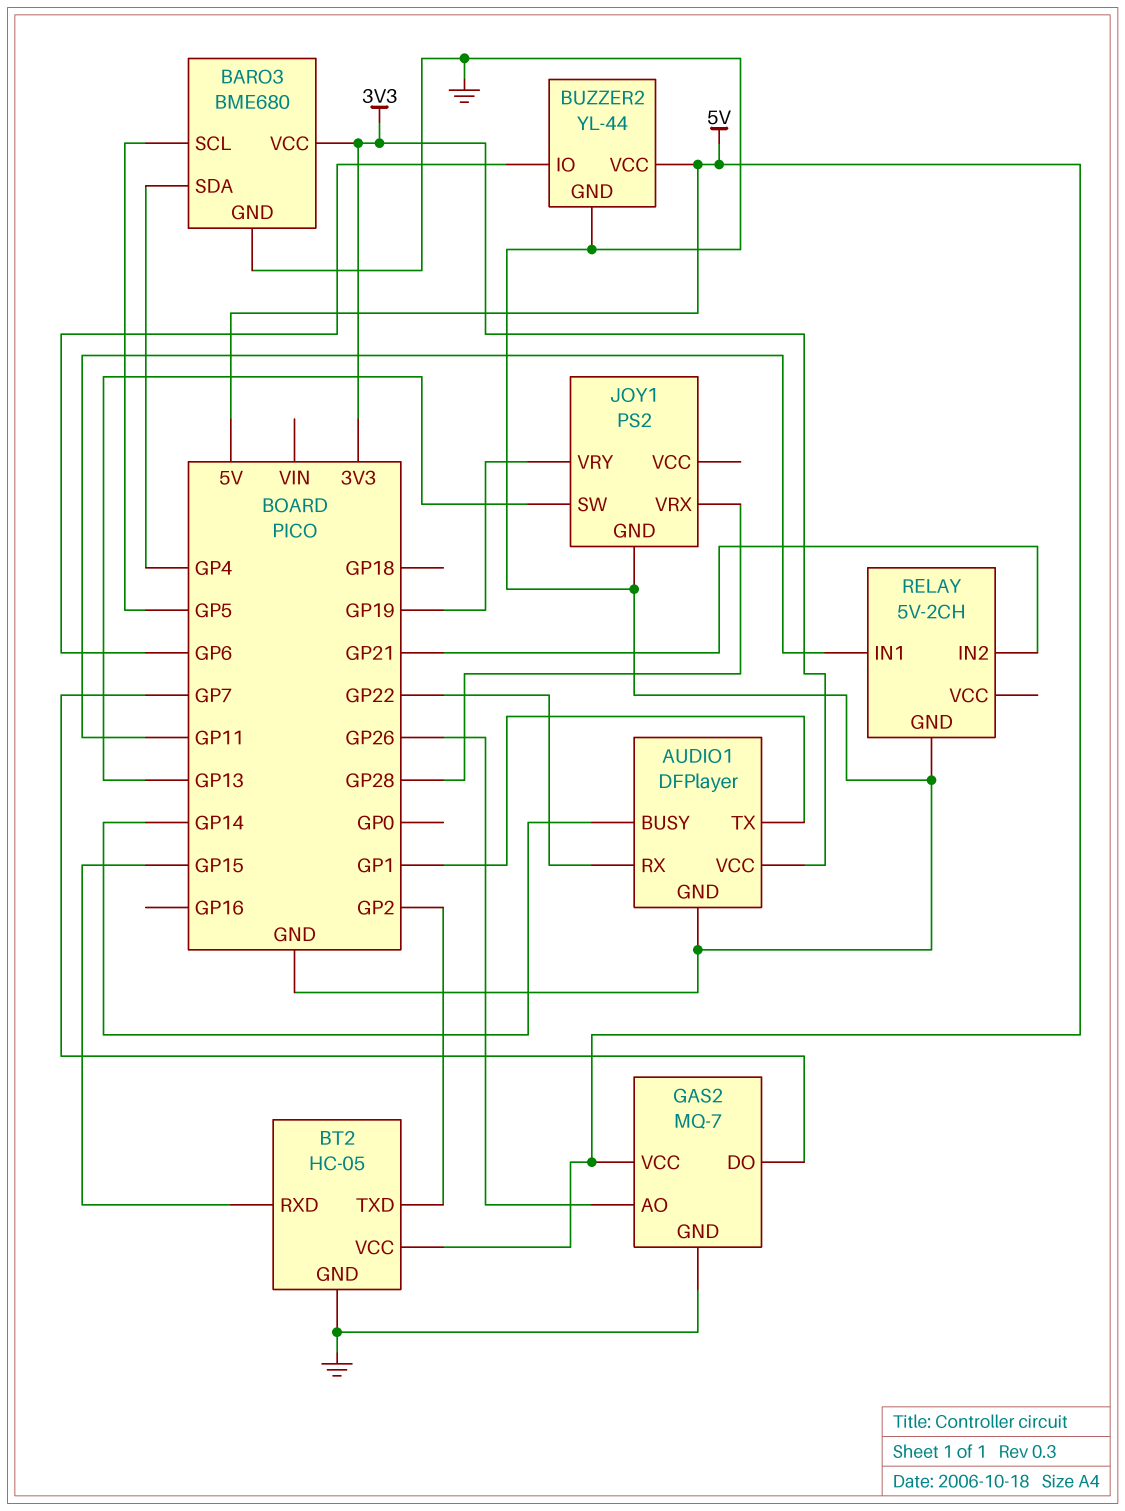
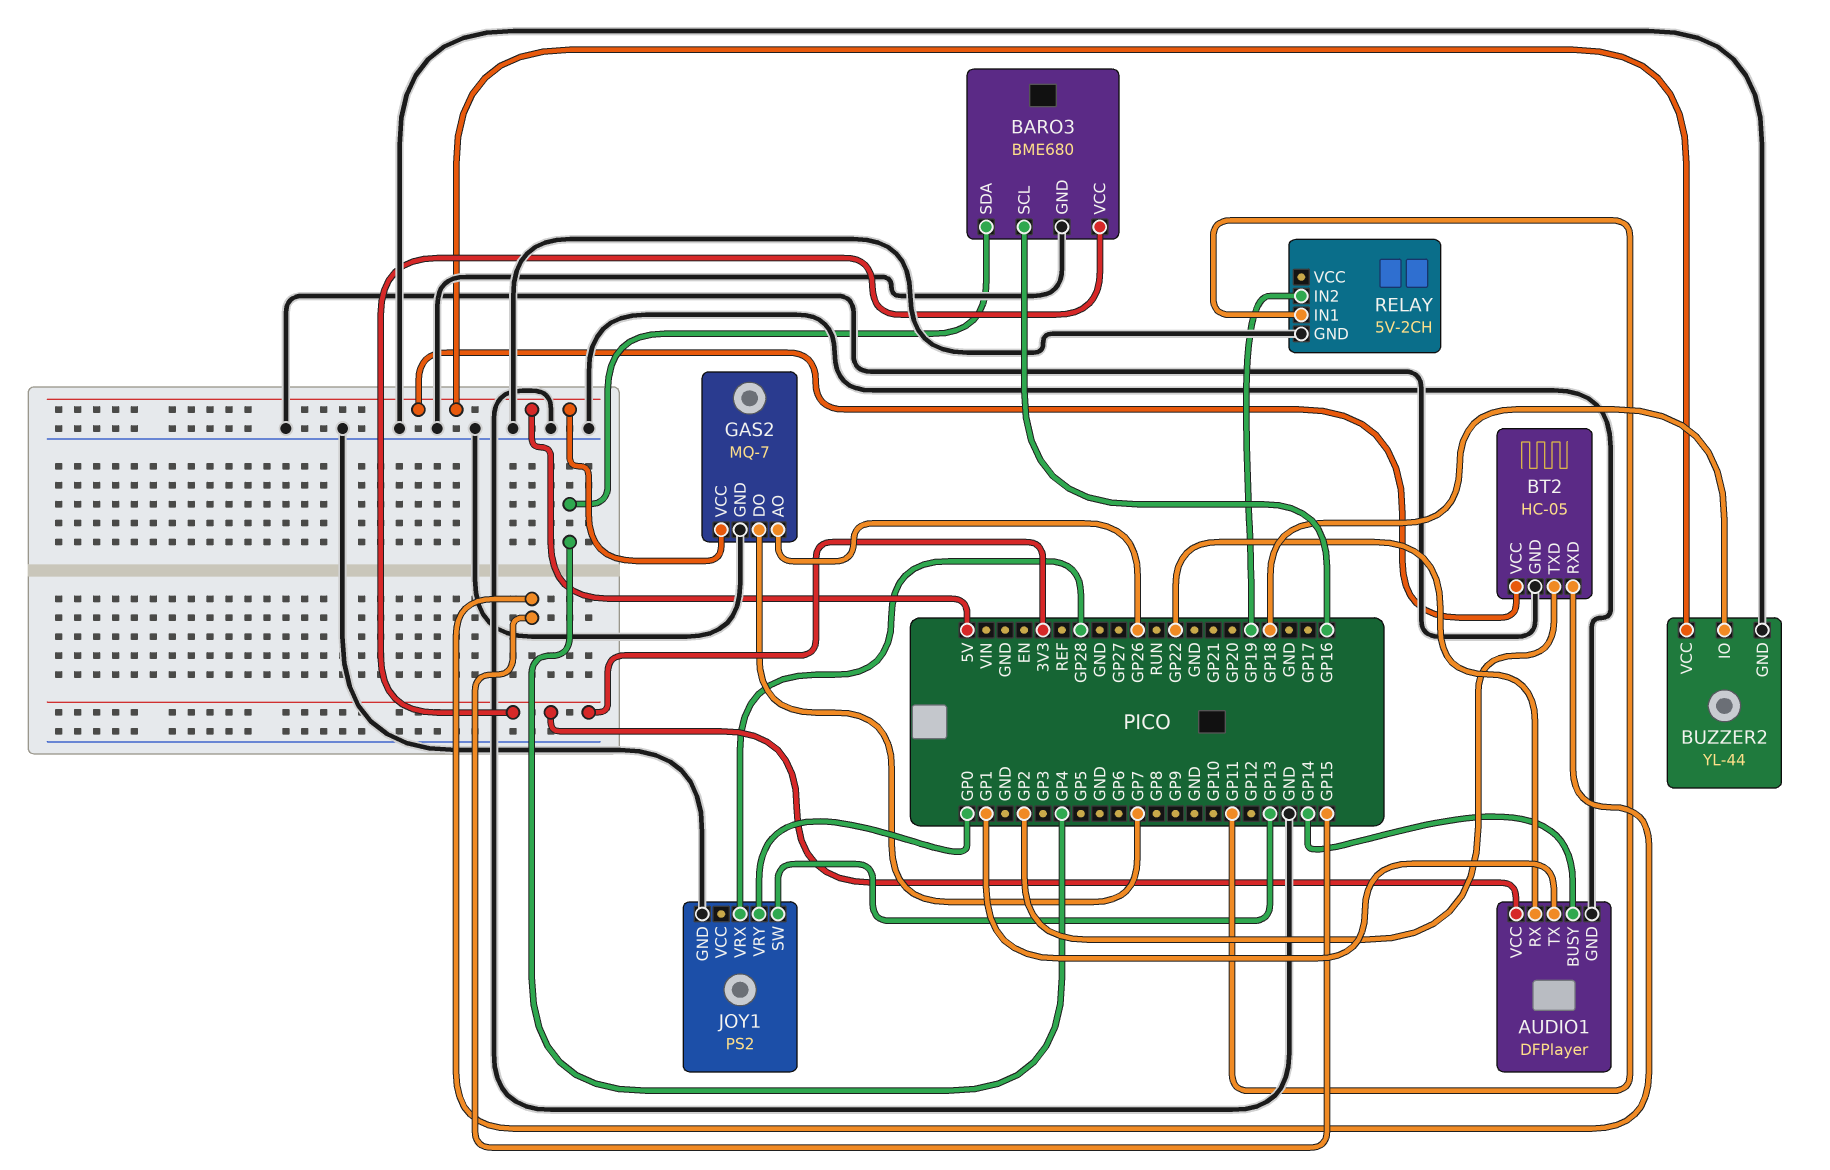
BARO3 pin SCL: GP5 -> GP16
BUZZER2 pin IO: GP6 -> GP18
JOY1 pin VRY: GP19 -> GP0
RELAY pin IN2: GP21 -> GP19

